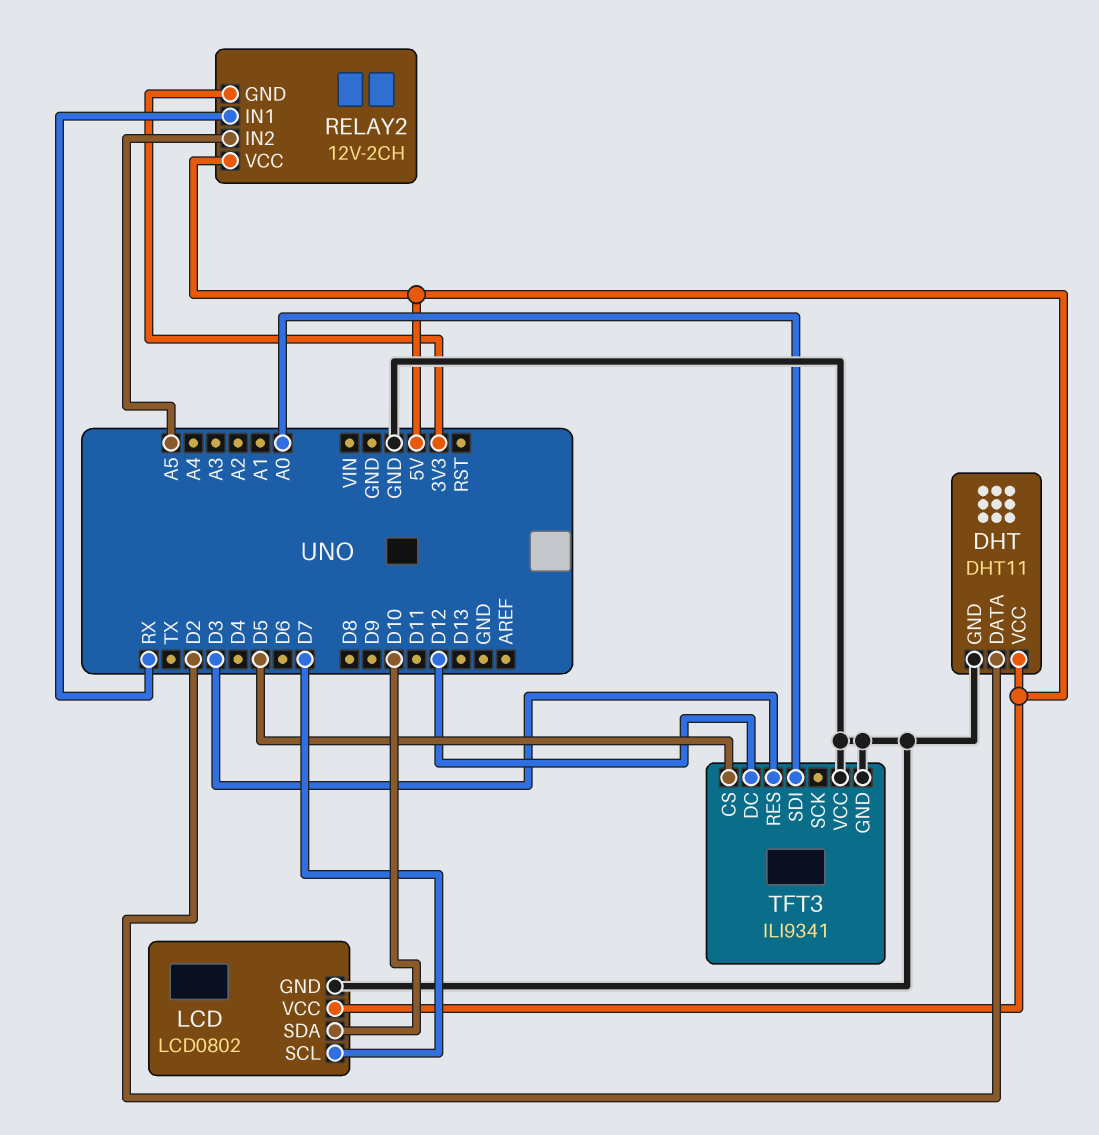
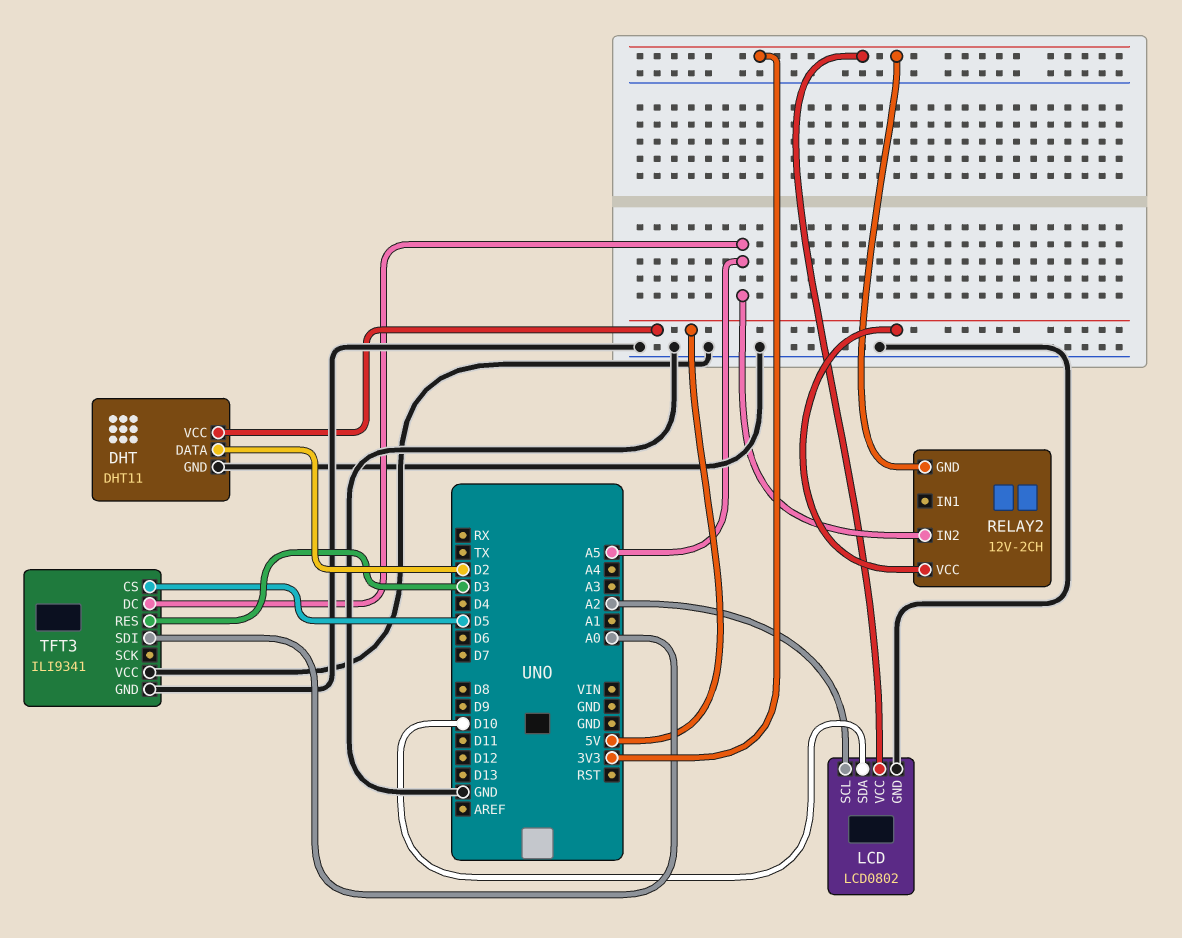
LCD pin SCL: D7 -> A2
LCD pin VCC: 5V -> 3V3
RELAY2 pin IN1: RX -> none
TFT3 pin DC: D12 -> A5

